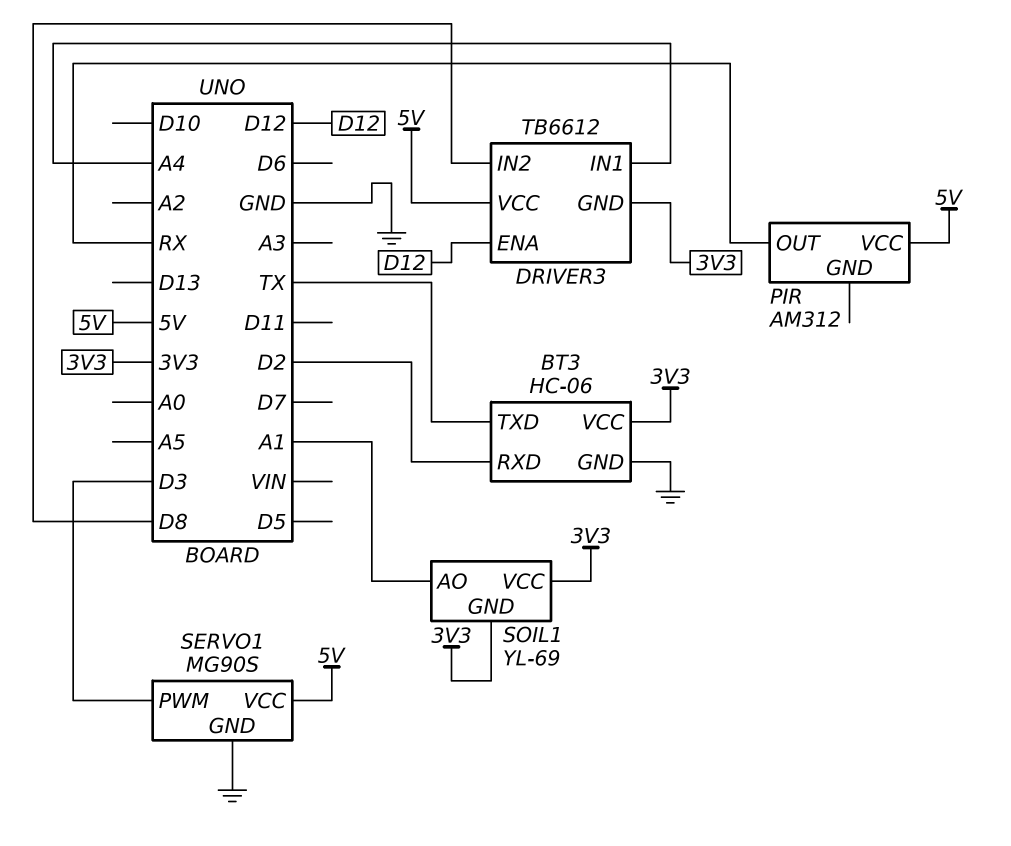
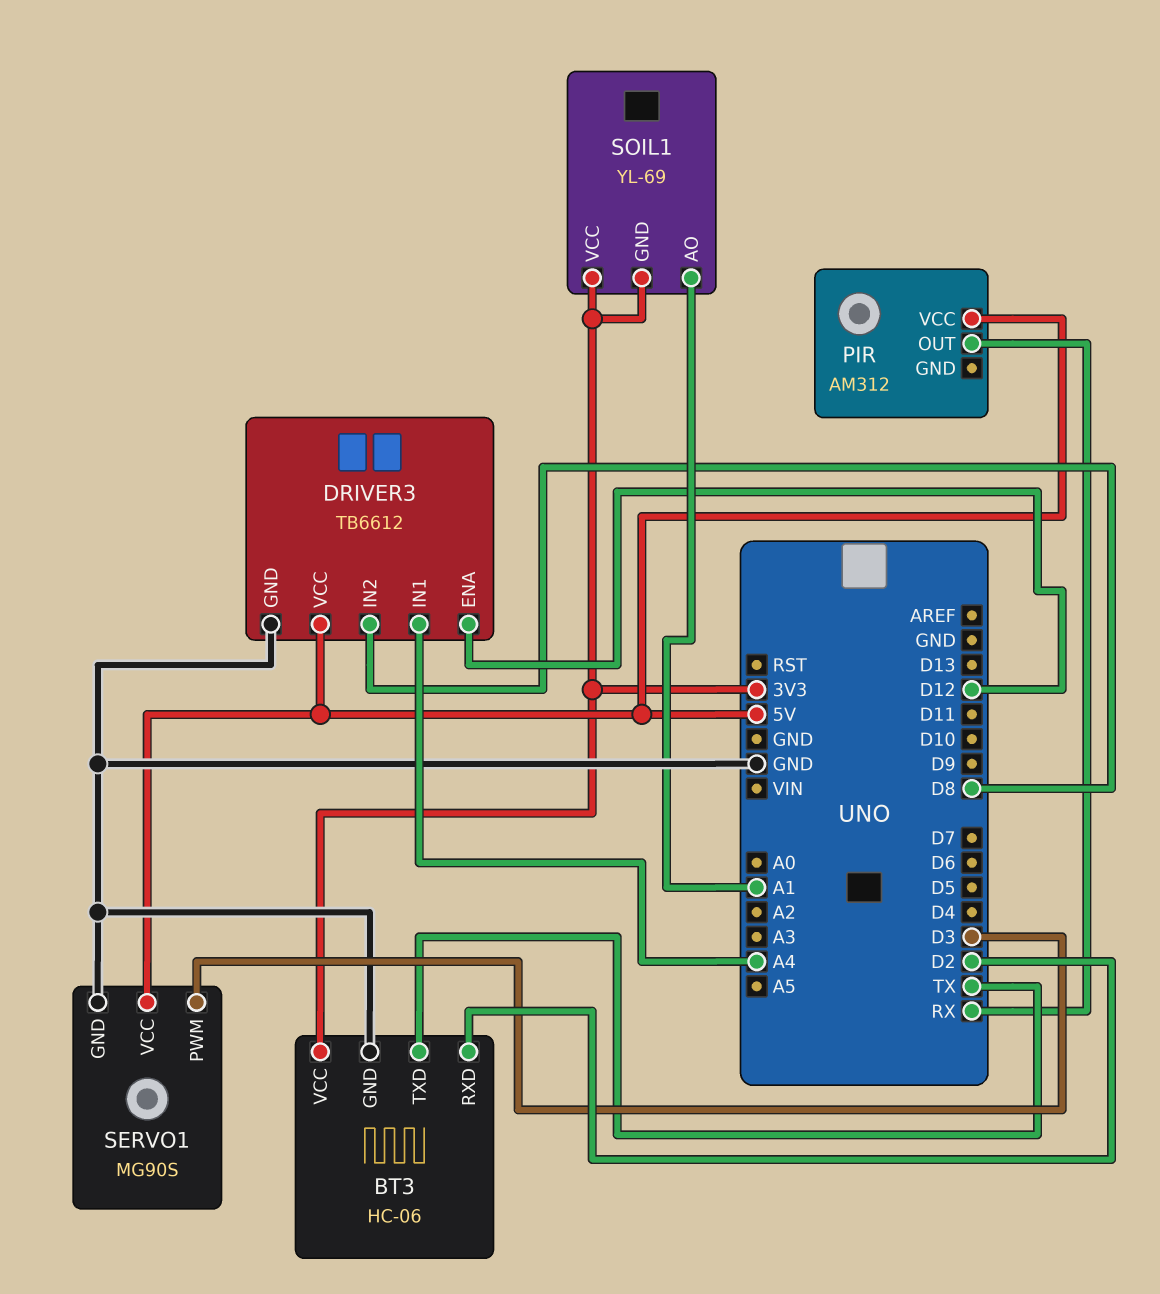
DRIVER3 pin GND: 3V3 -> GND

